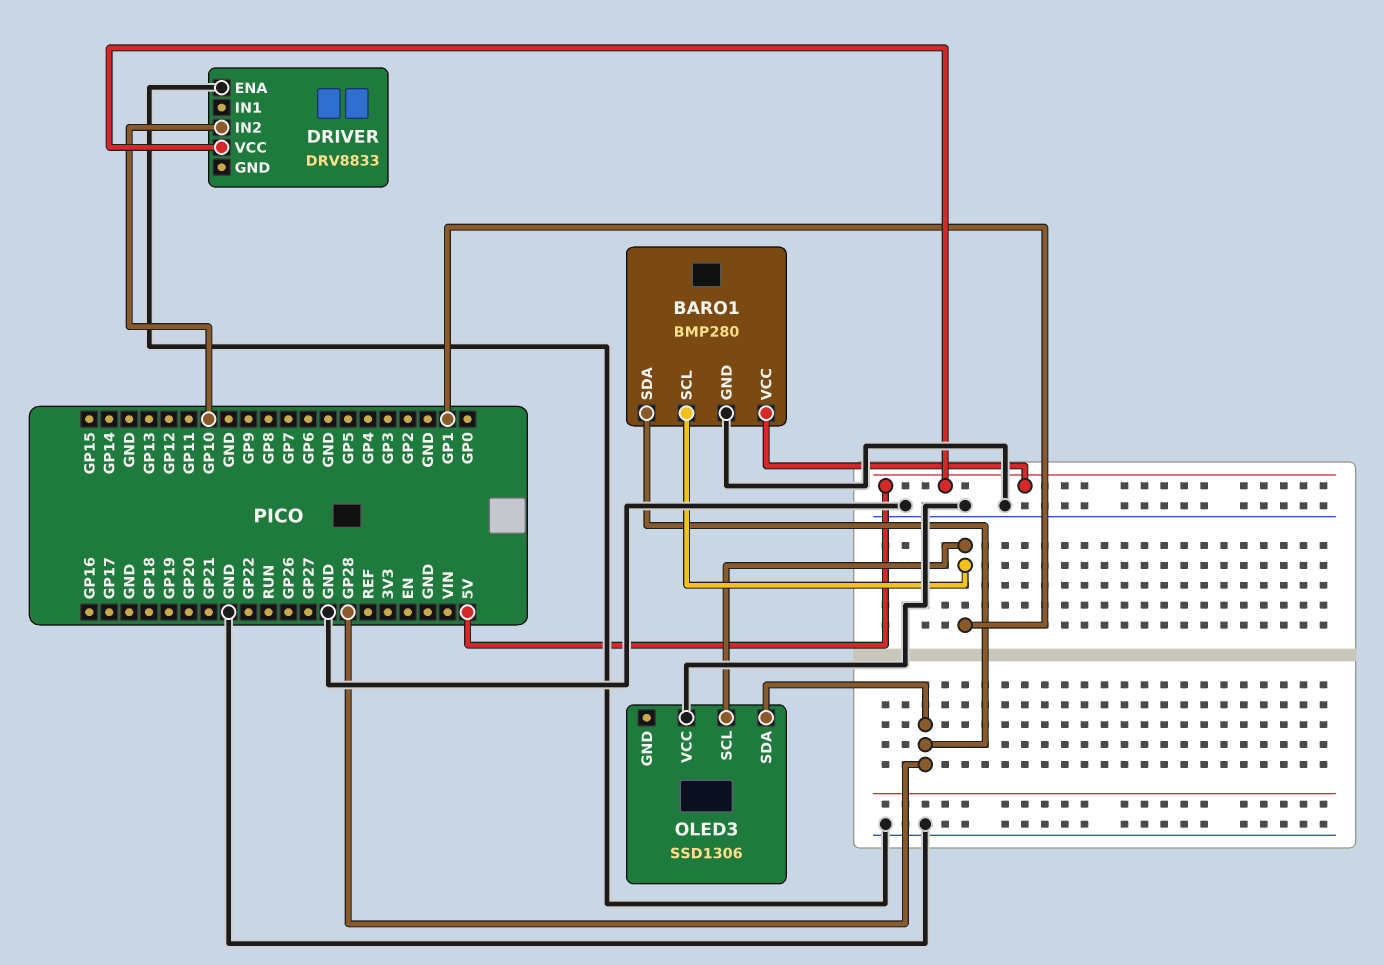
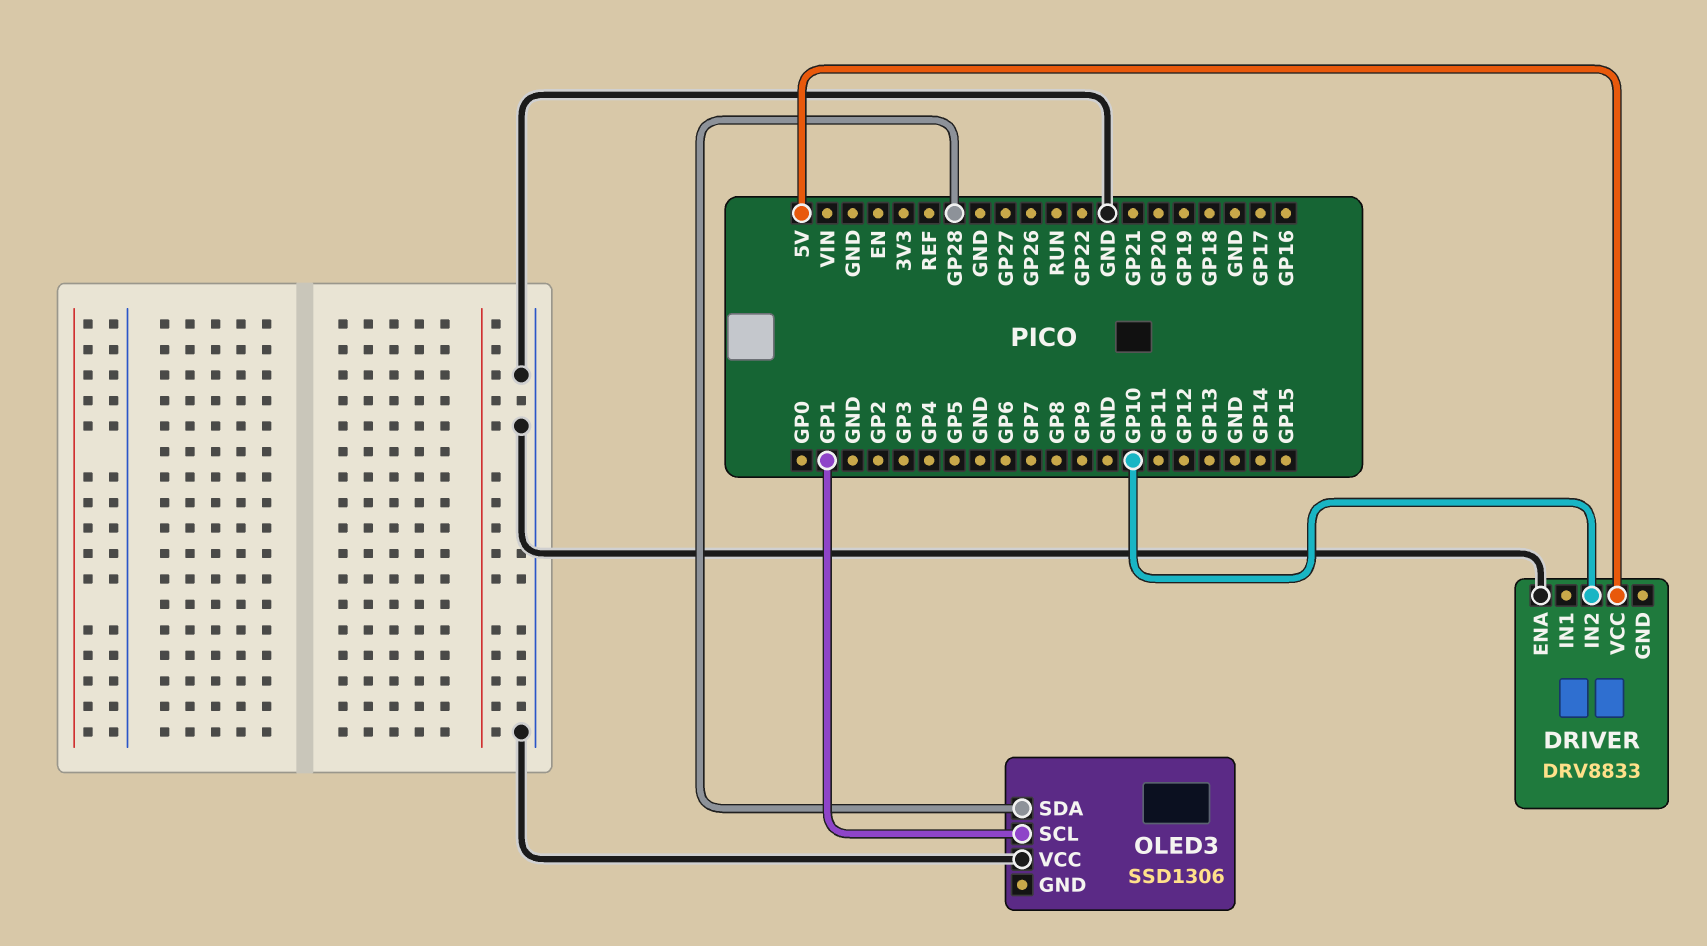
BARO1: BMP280 -> none
BARO1 pin GND: GND -> none
BARO1 pin SCL: GP1 -> none
BARO1 pin SDA: GP28 -> none
BARO1 pin VCC: 5V -> none

